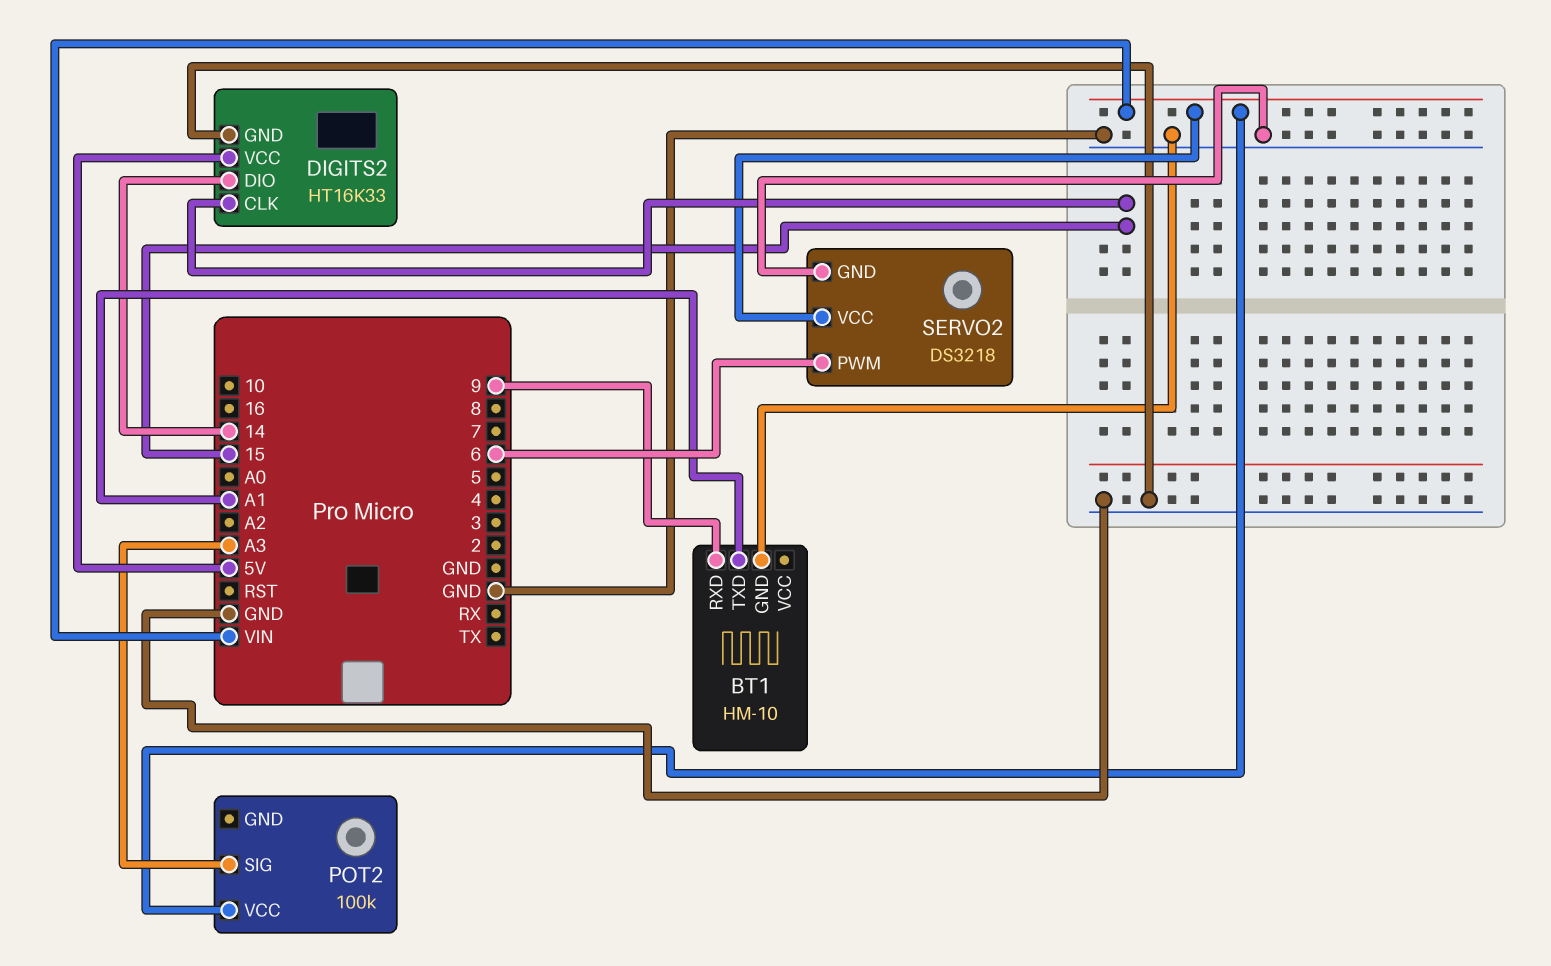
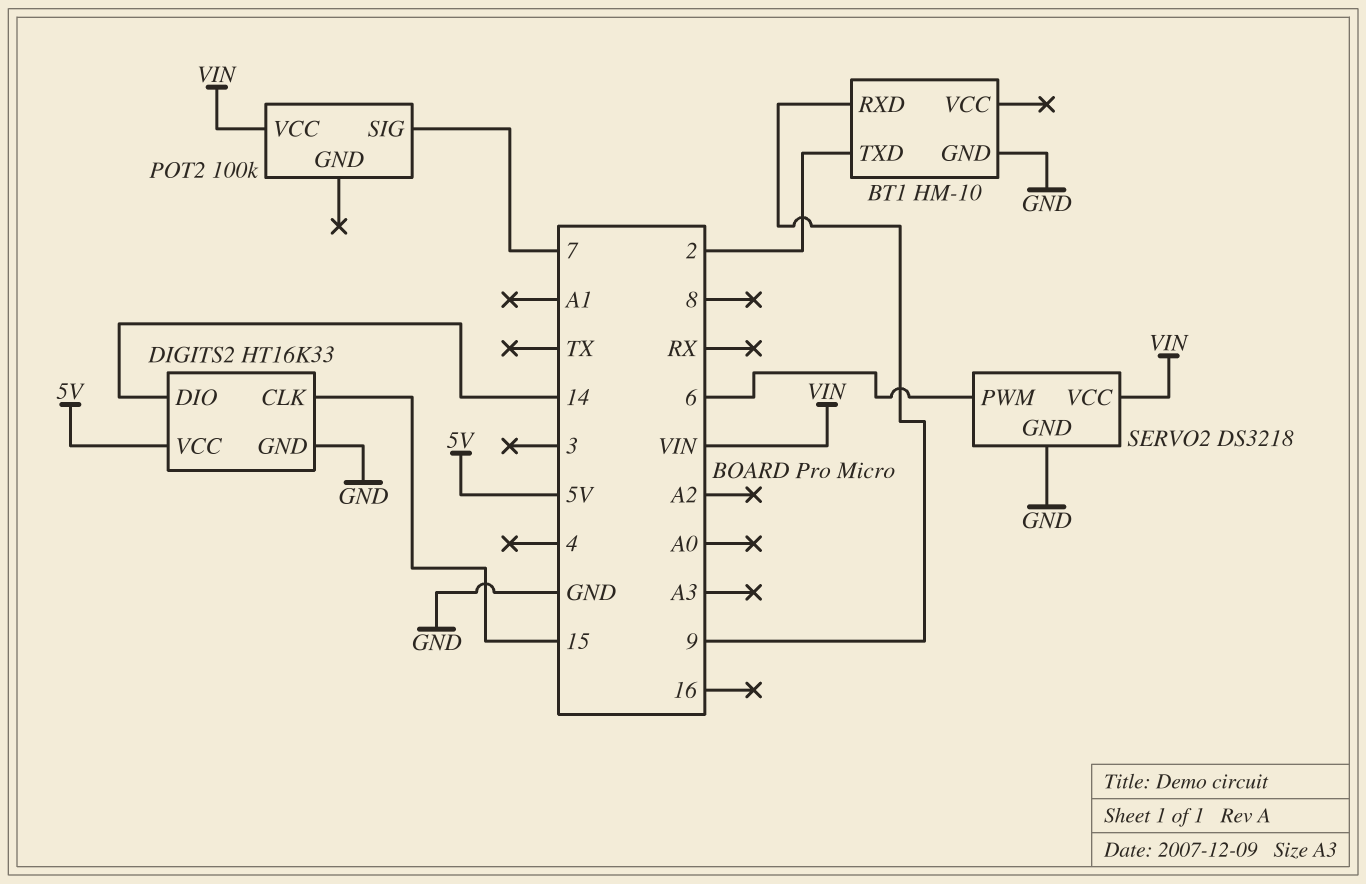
BT1 pin TXD: A1 -> 2
POT2 pin SIG: A3 -> 7

